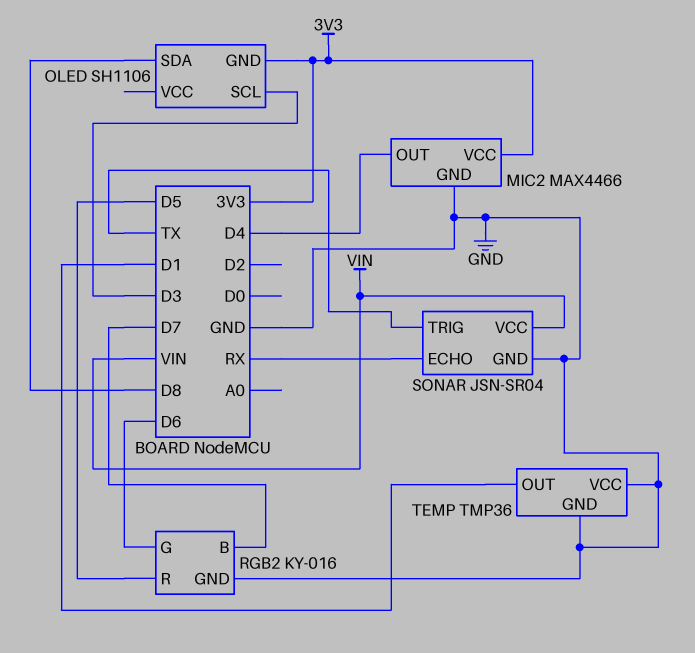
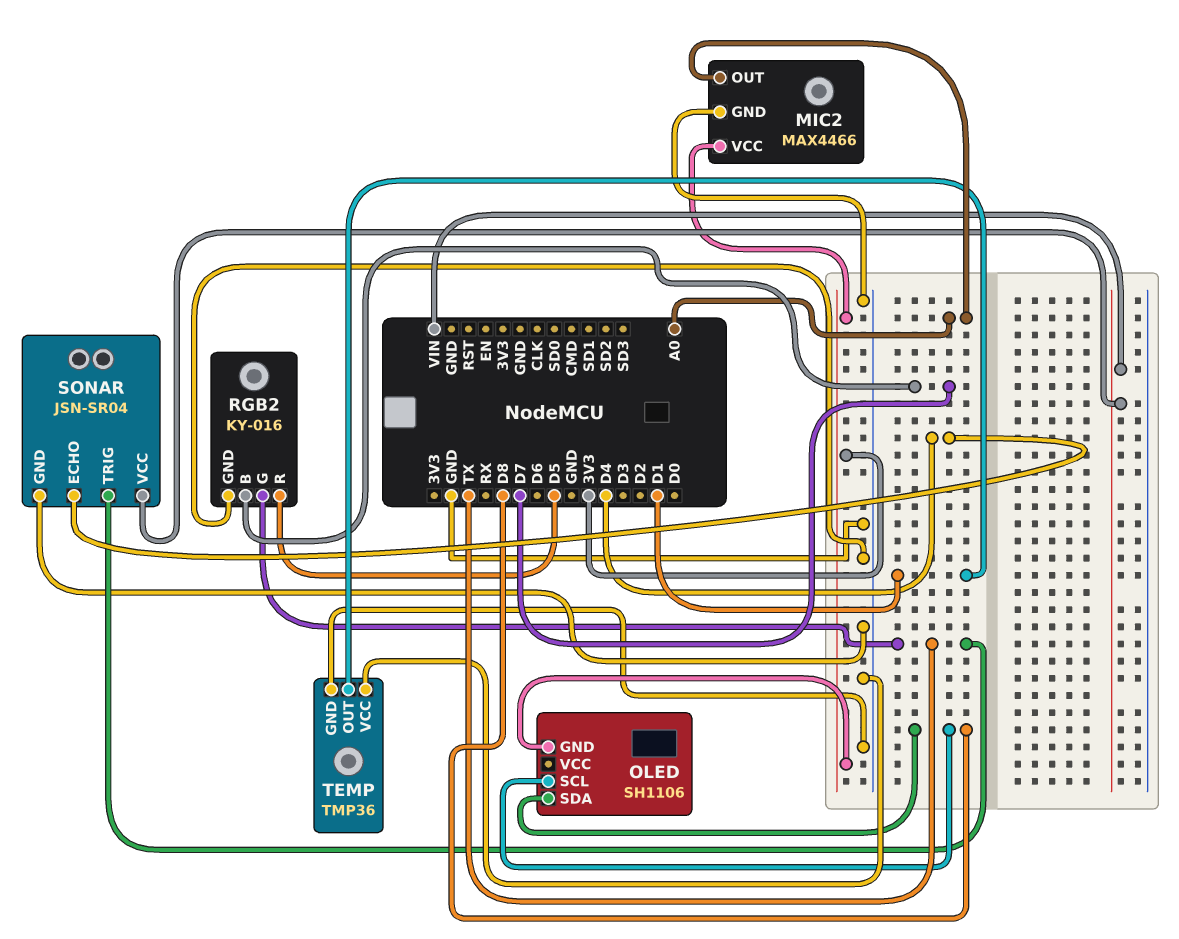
MIC2 pin OUT: D4 -> A0
OLED pin SCL: D3 -> D8
RGB2 pin G: D6 -> TX
SONAR pin ECHO: RX -> D4

